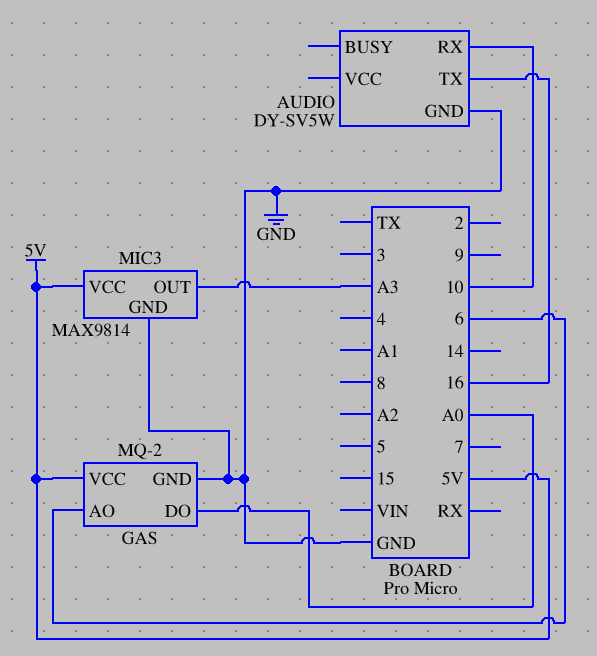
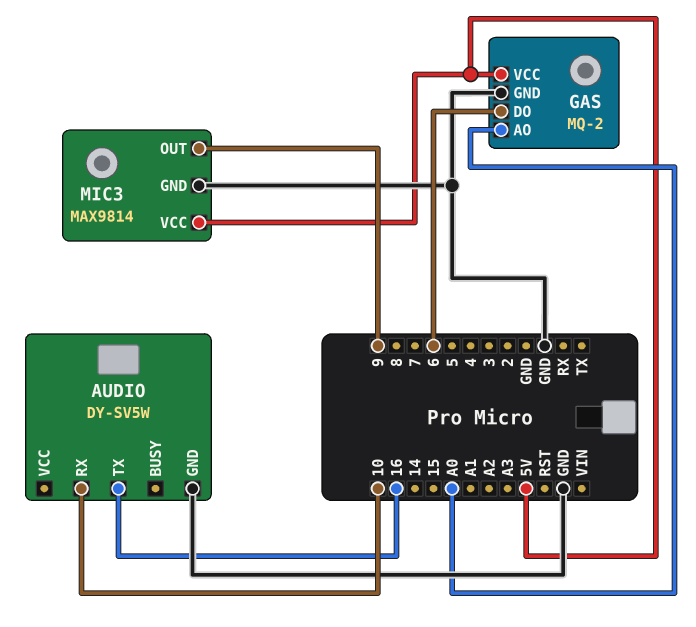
GAS pin AO: 6 -> A0
GAS pin DO: A0 -> 6
MIC3 pin OUT: A3 -> 9

